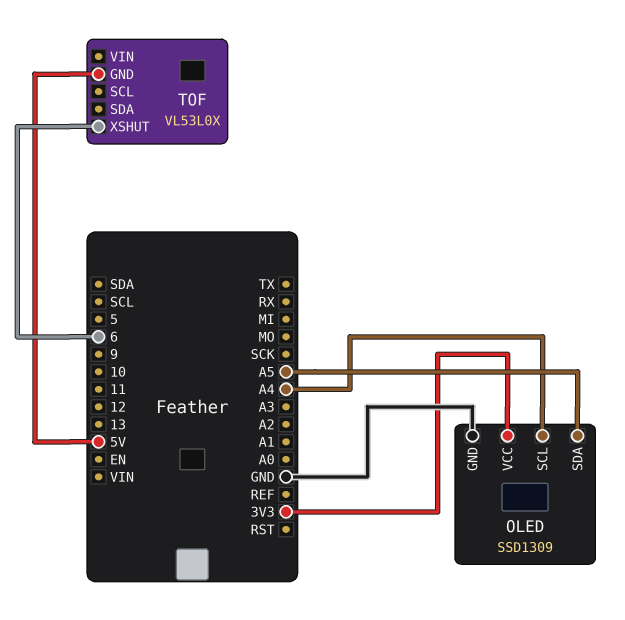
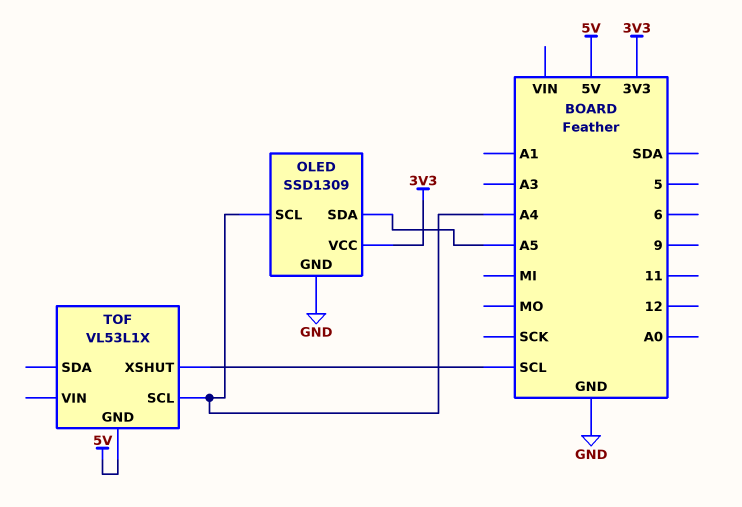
TOF: VL53L0X -> VL53L1X
TOF pin SCL: none -> A4
TOF pin XSHUT: 6 -> SCL

